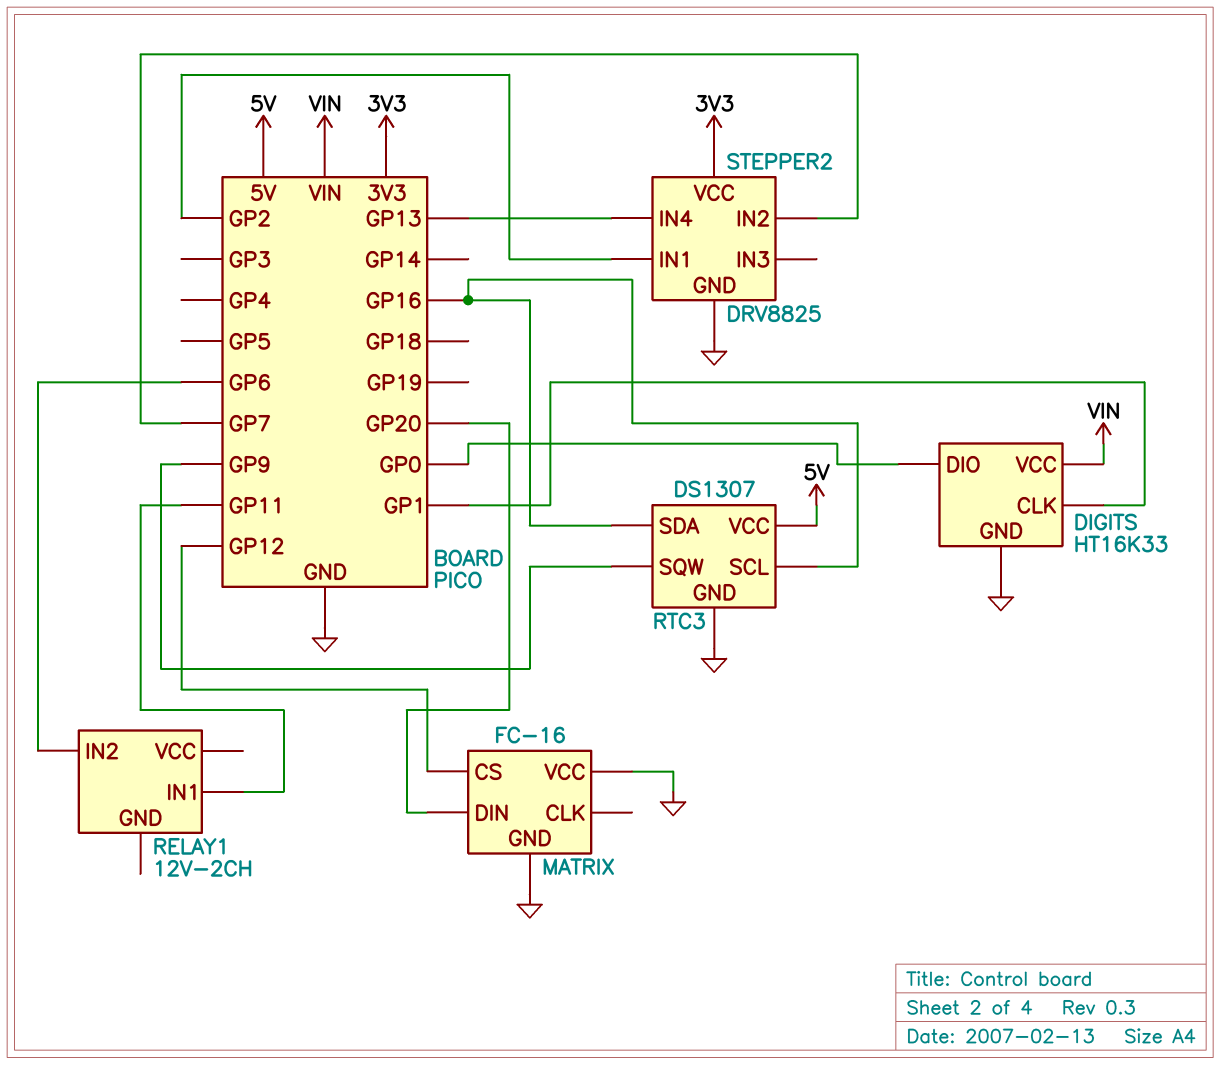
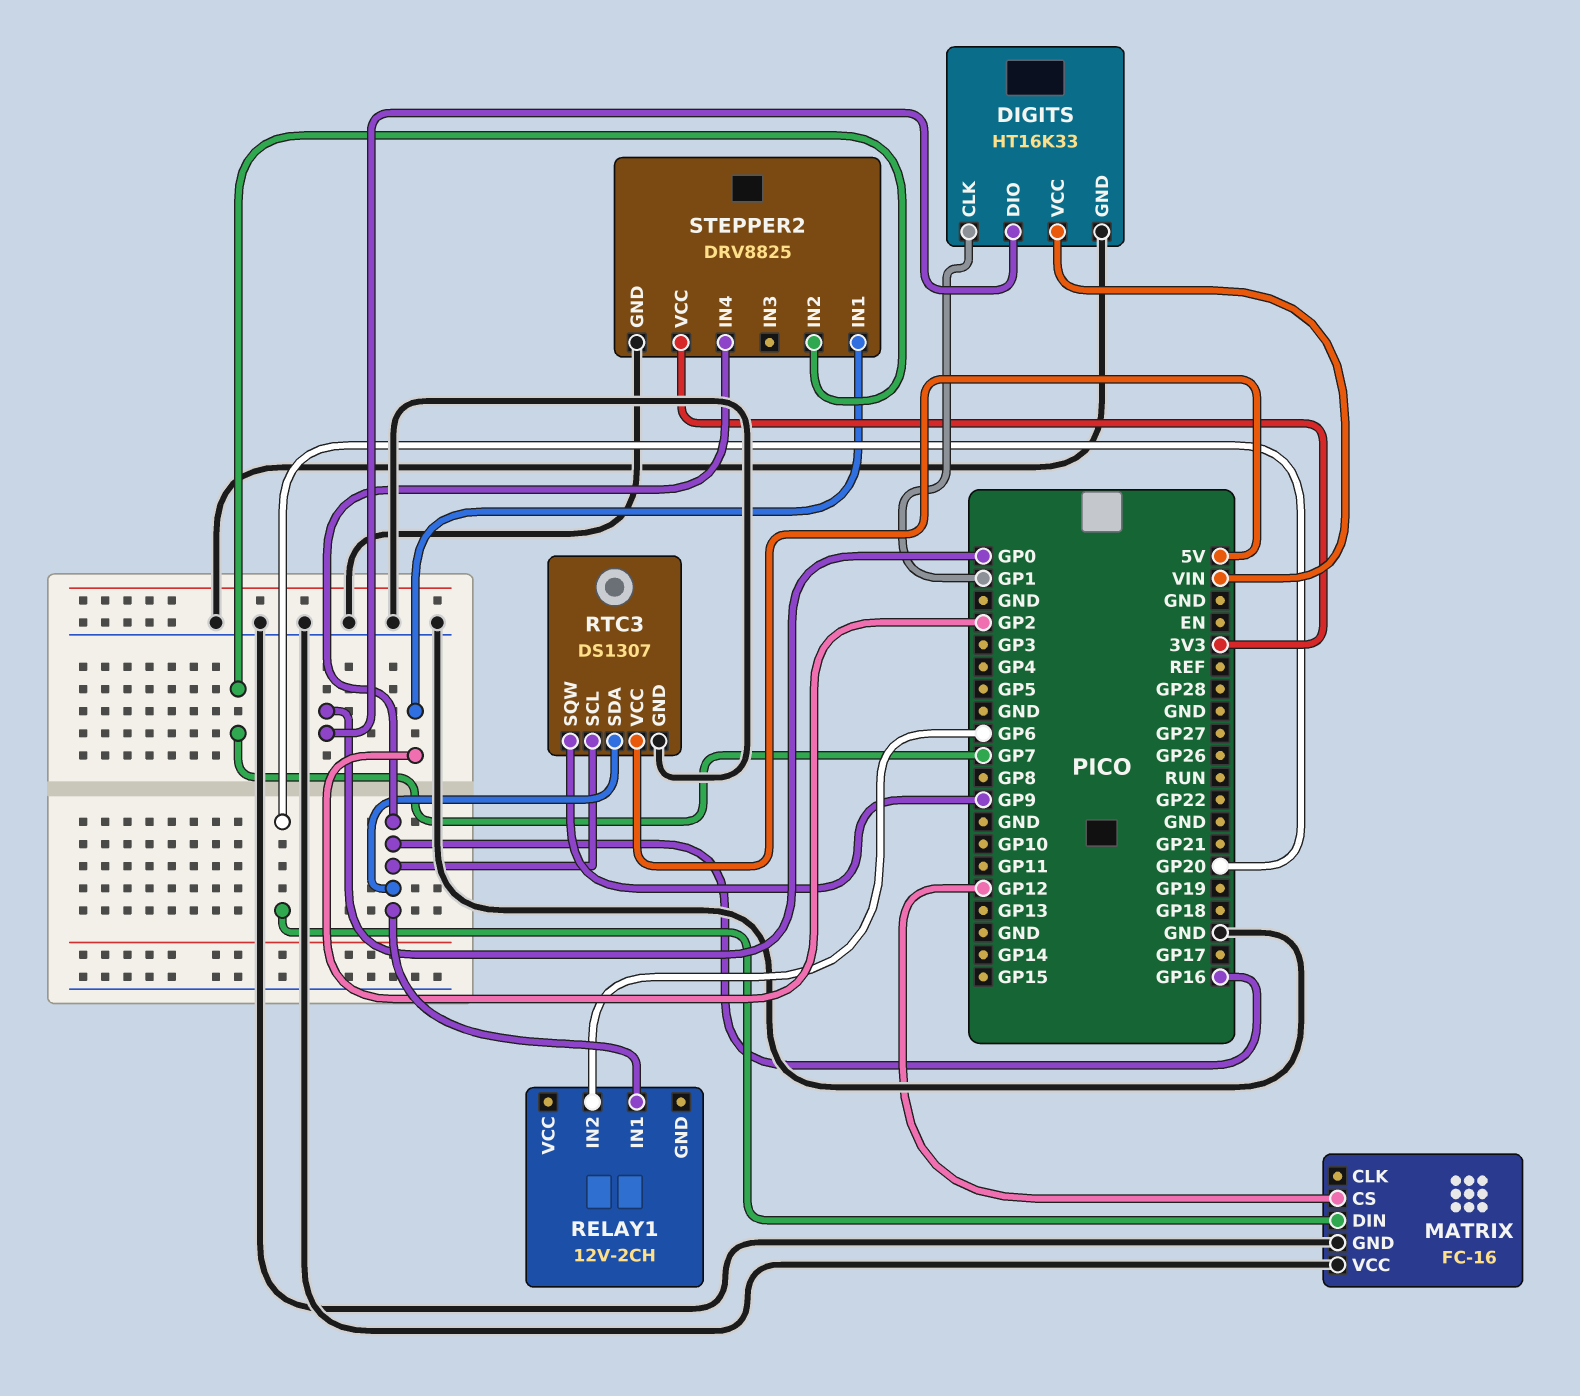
RELAY1 pin IN1: GP11 -> GP16
STEPPER2 pin IN4: GP13 -> GP16

